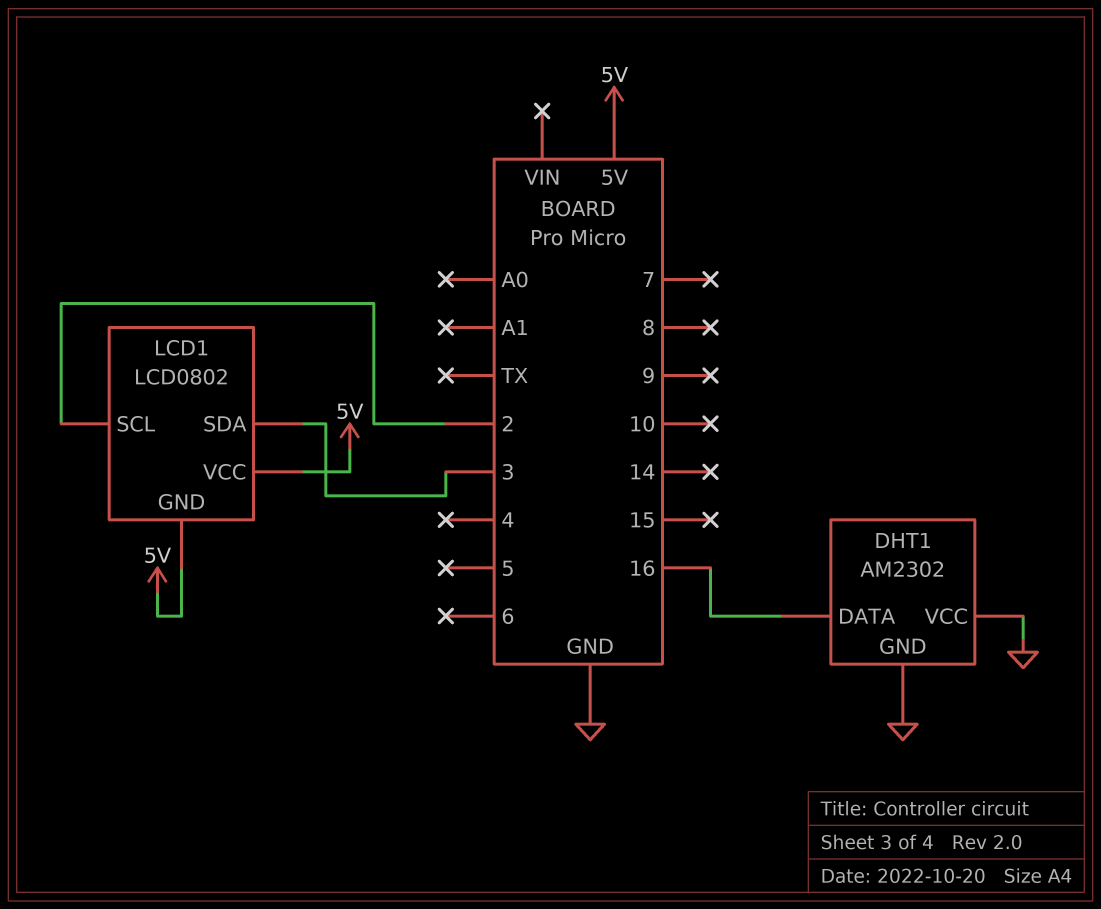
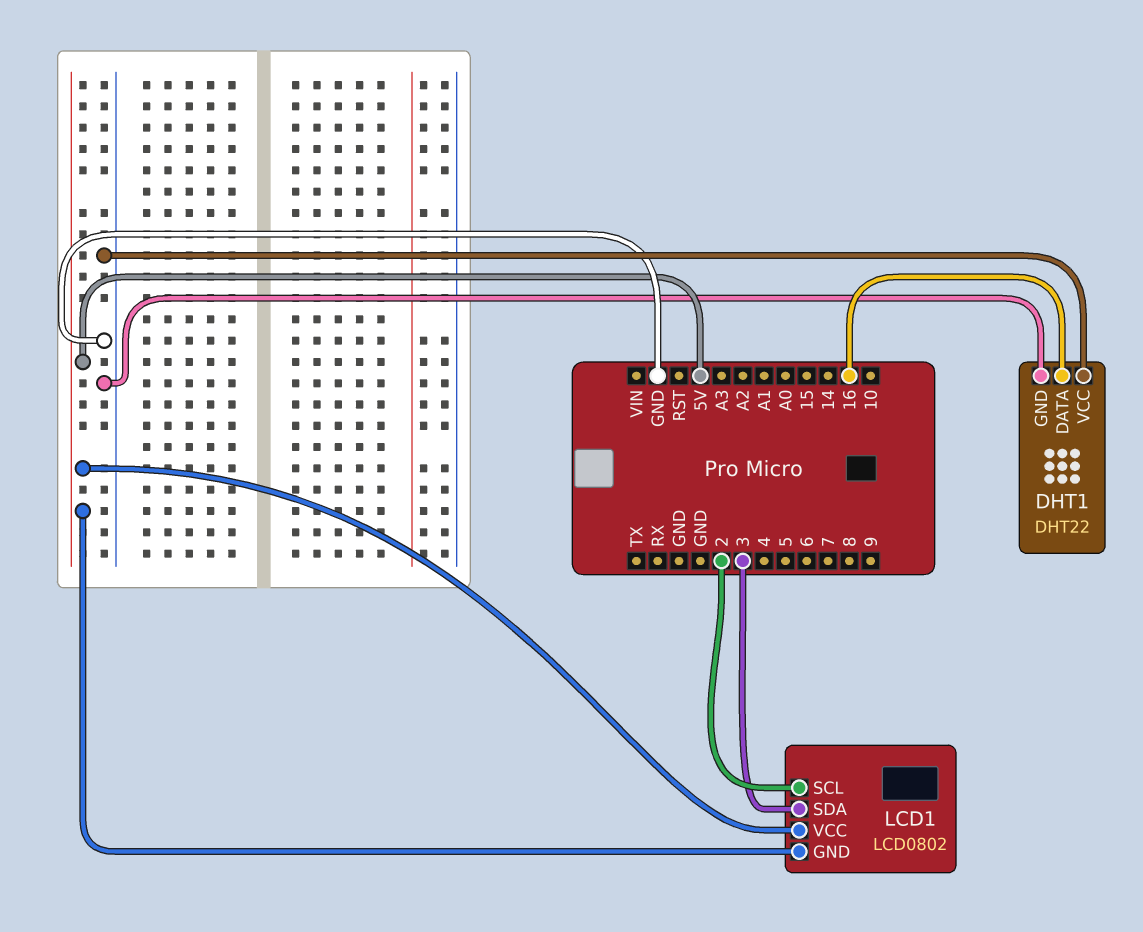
DHT1: AM2302 -> DHT22

